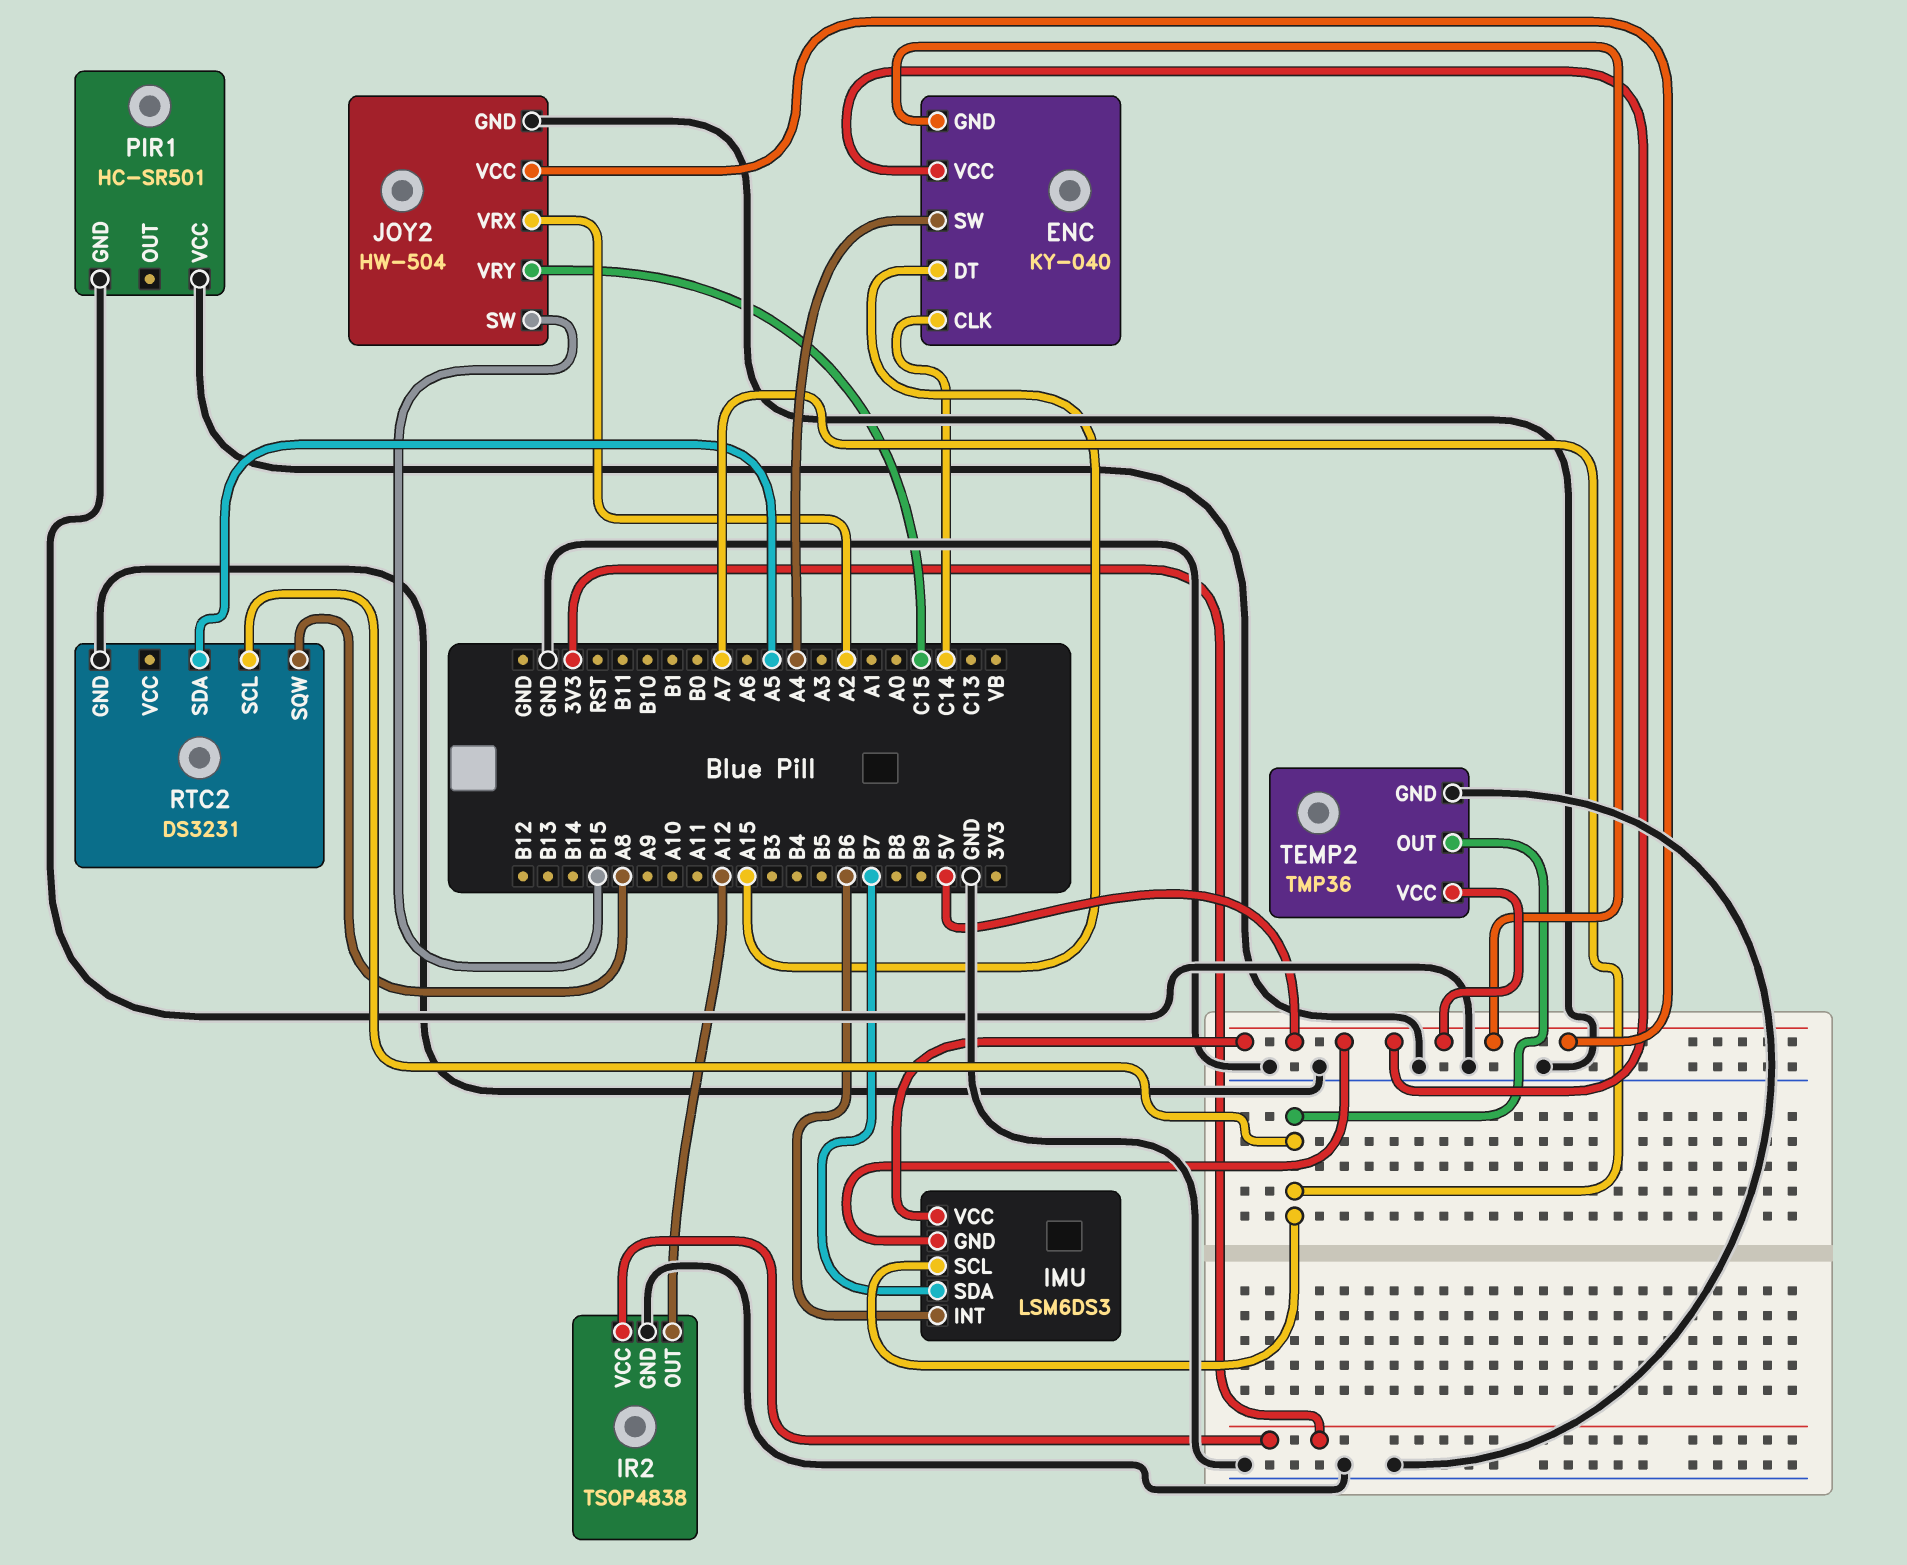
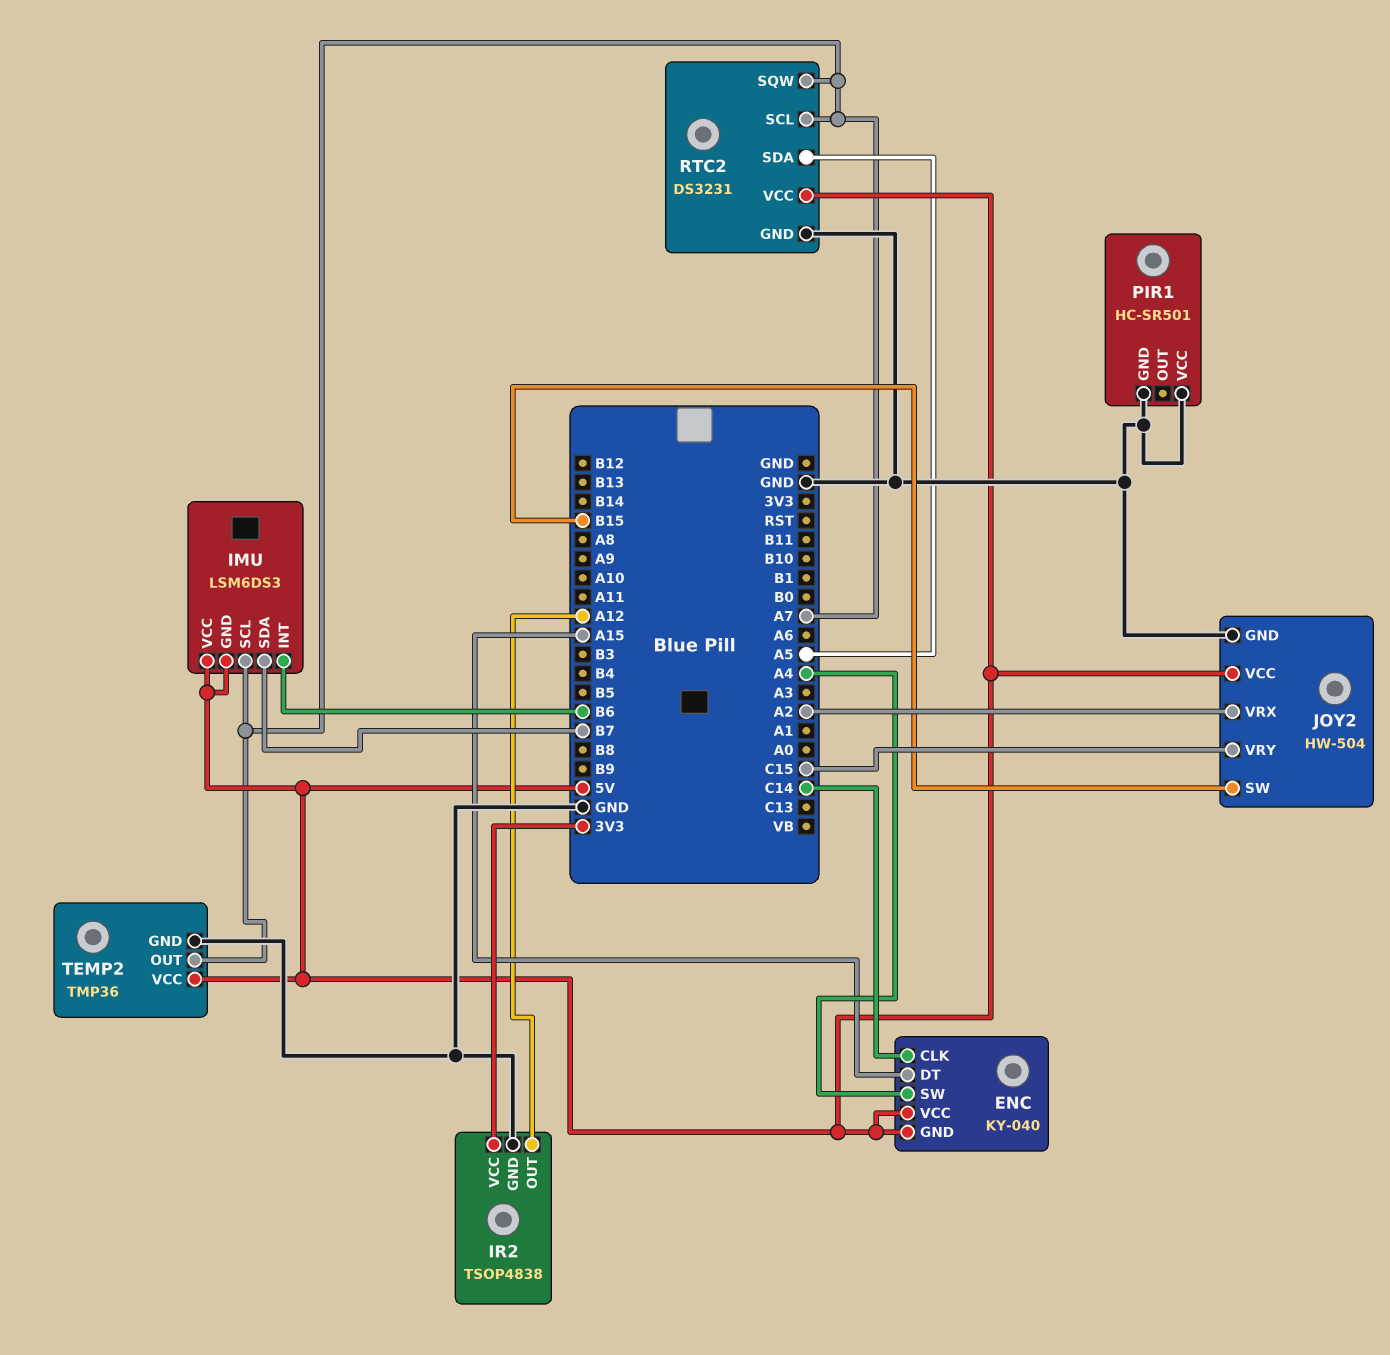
RTC2 pin SQW: A8 -> A7
RTC2 pin VCC: none -> 5V

